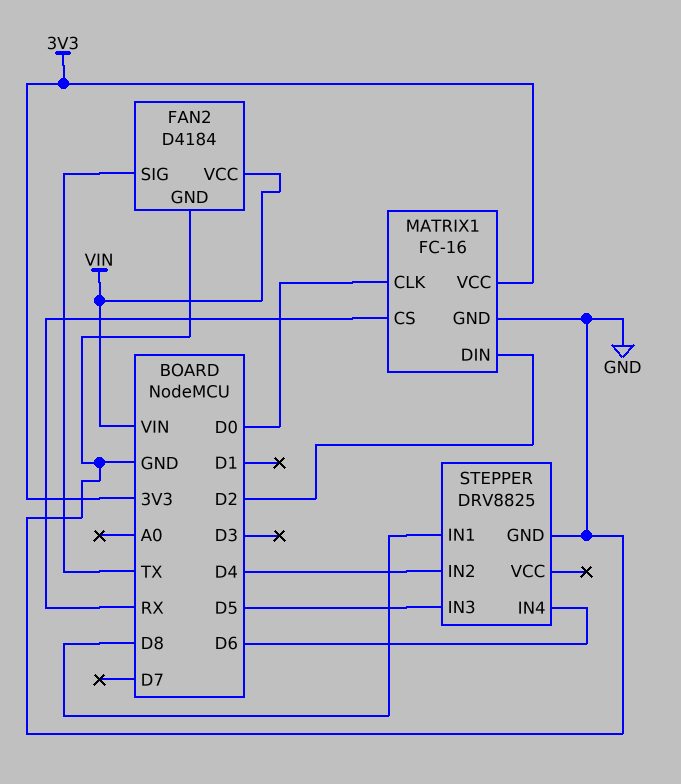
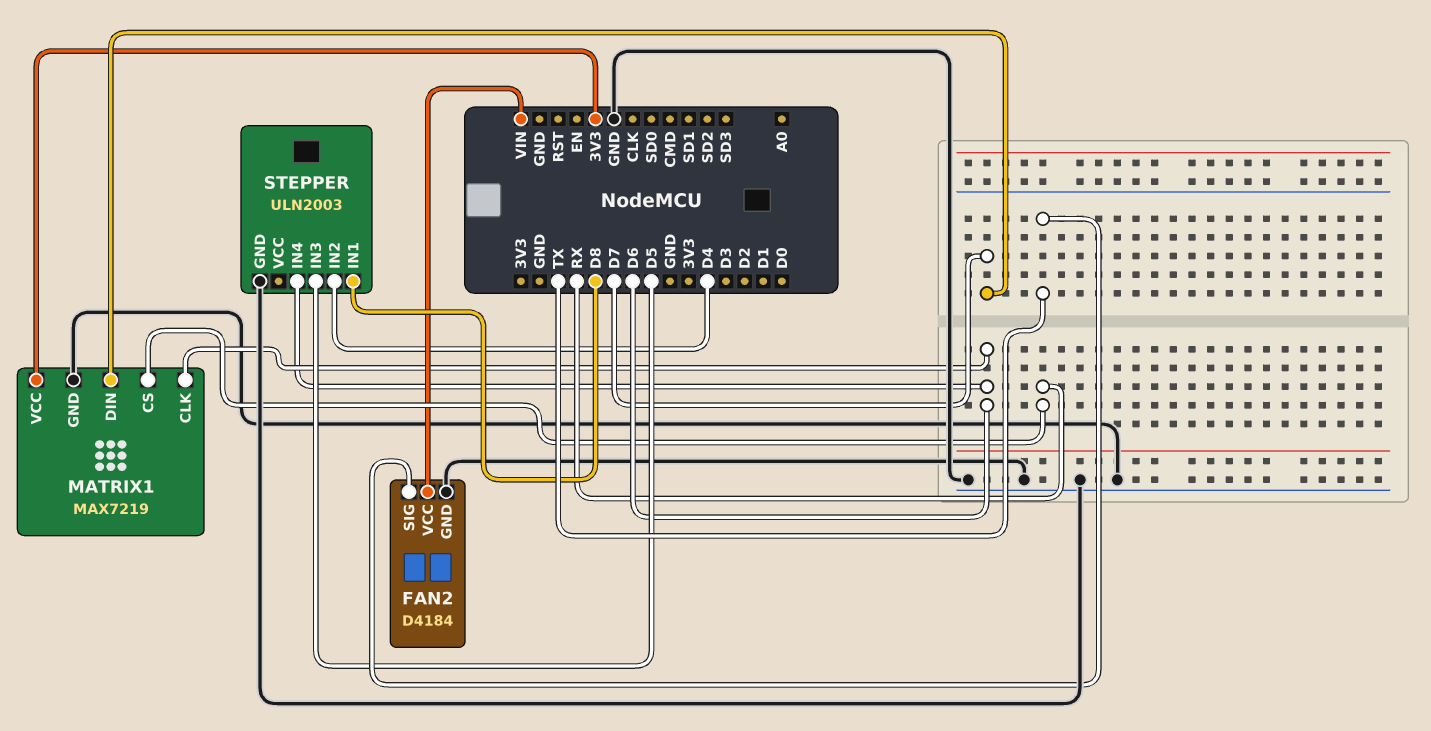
MATRIX1: FC-16 -> MAX7219
MATRIX1 pin CLK: D0 -> D6
MATRIX1 pin DIN: D2 -> D7
STEPPER: DRV8825 -> ULN2003

